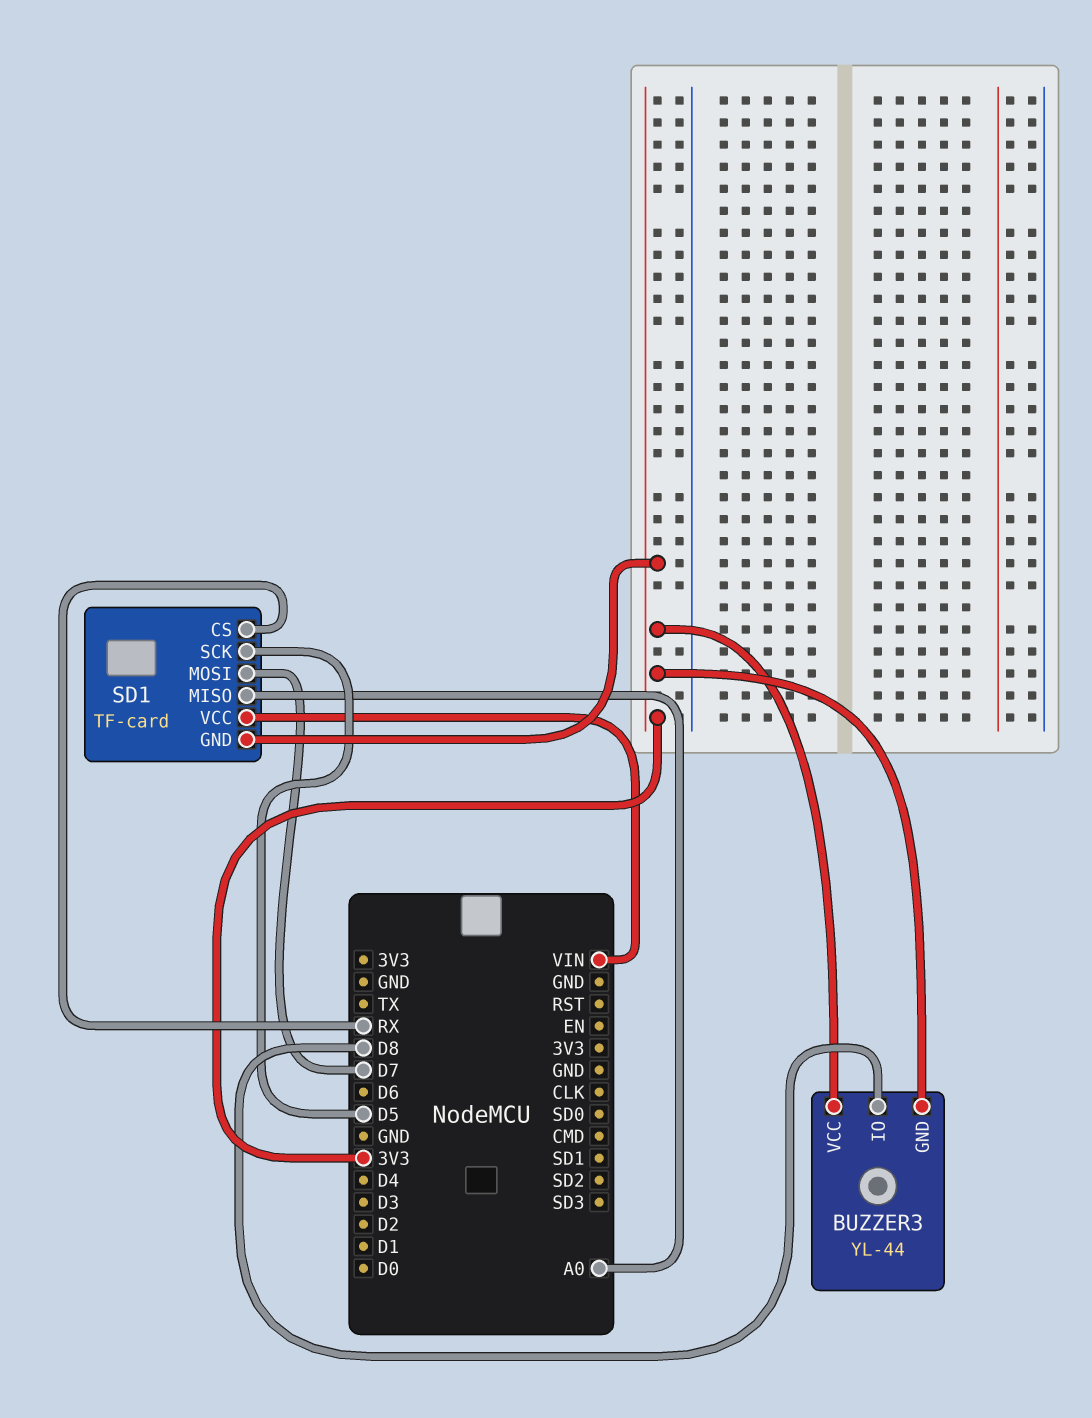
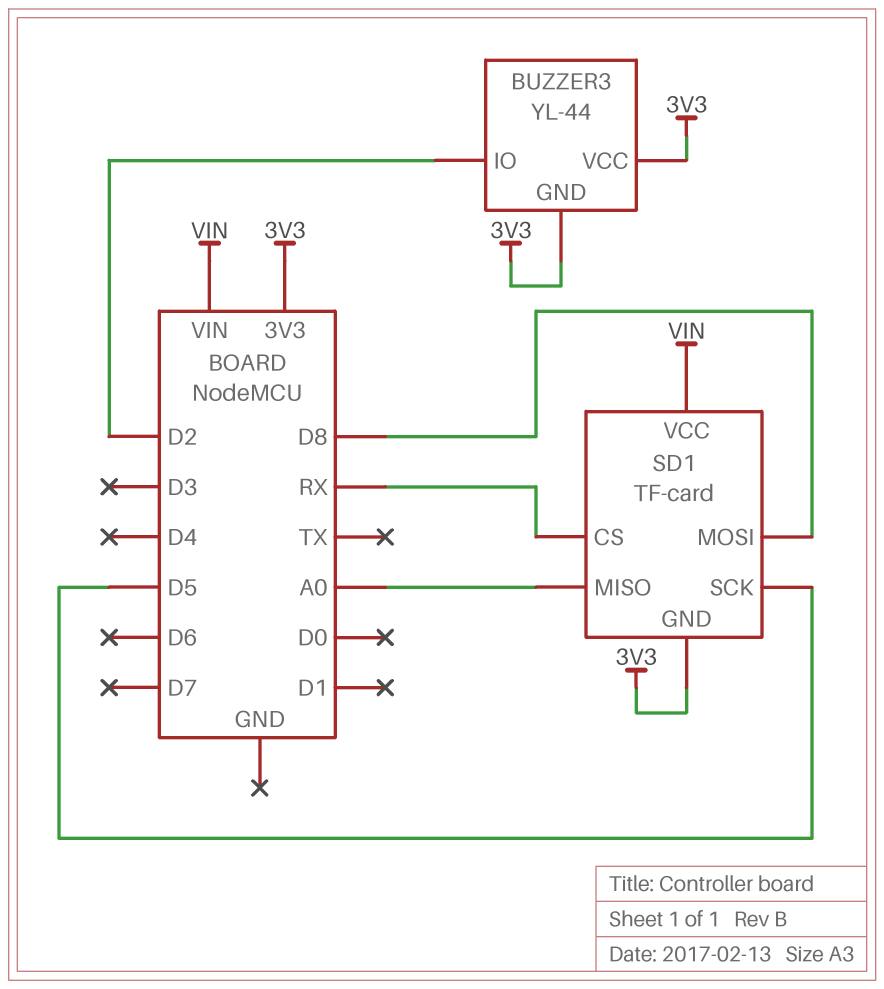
BUZZER3 pin IO: D8 -> D2
SD1 pin MOSI: D7 -> D8

